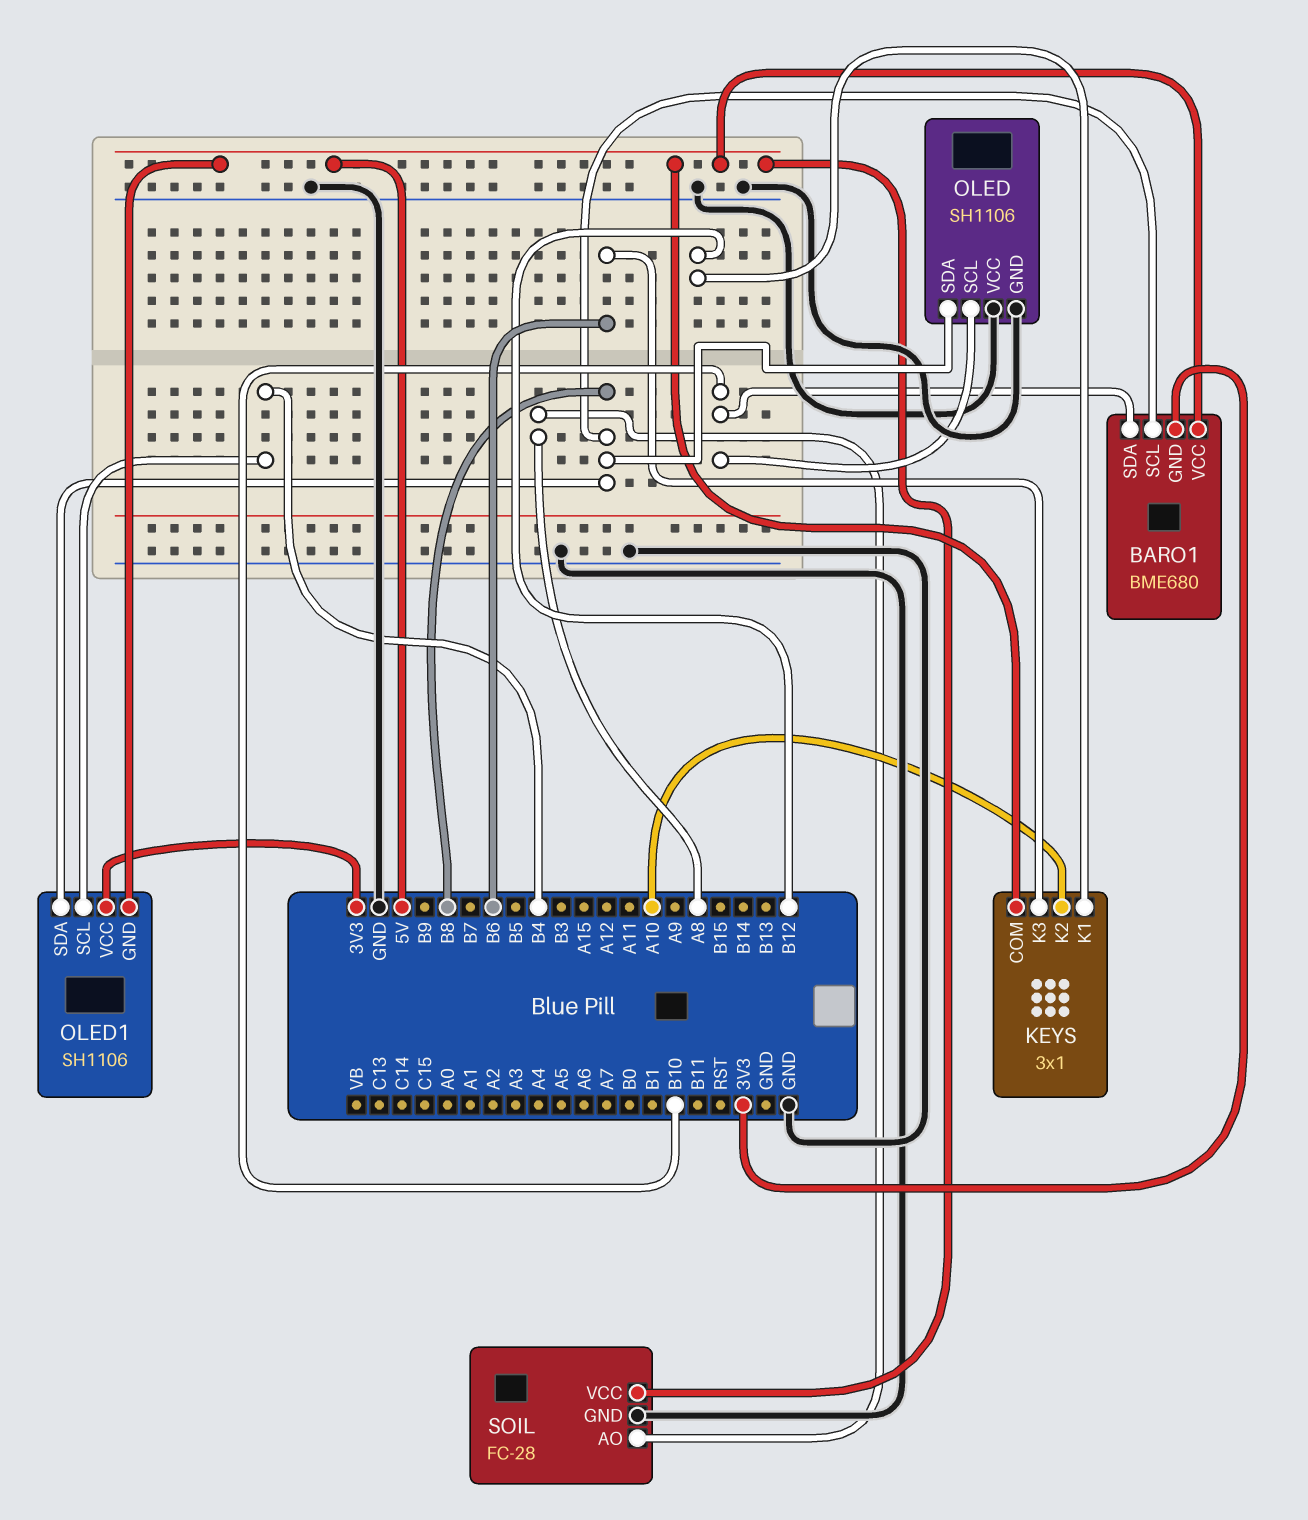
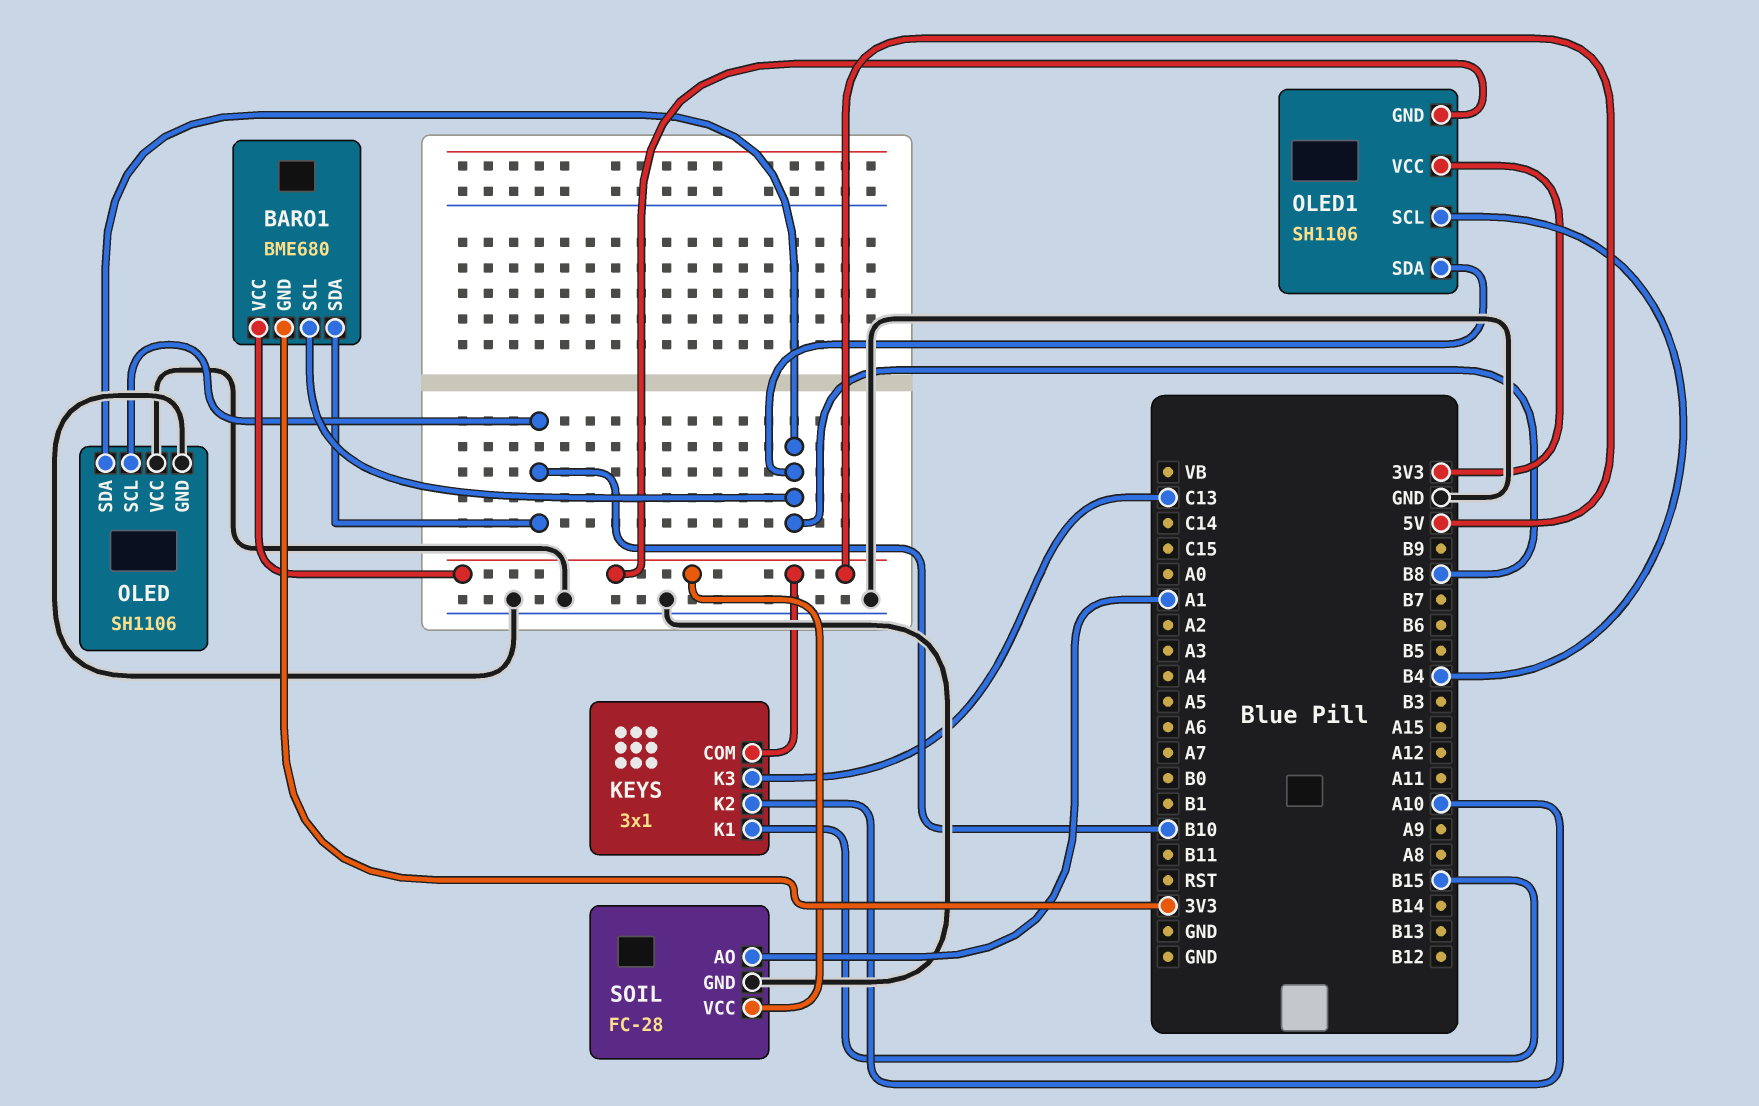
KEYS pin K1: B12 -> B15
KEYS pin K3: B6 -> C13
SOIL pin AO: A8 -> A1

